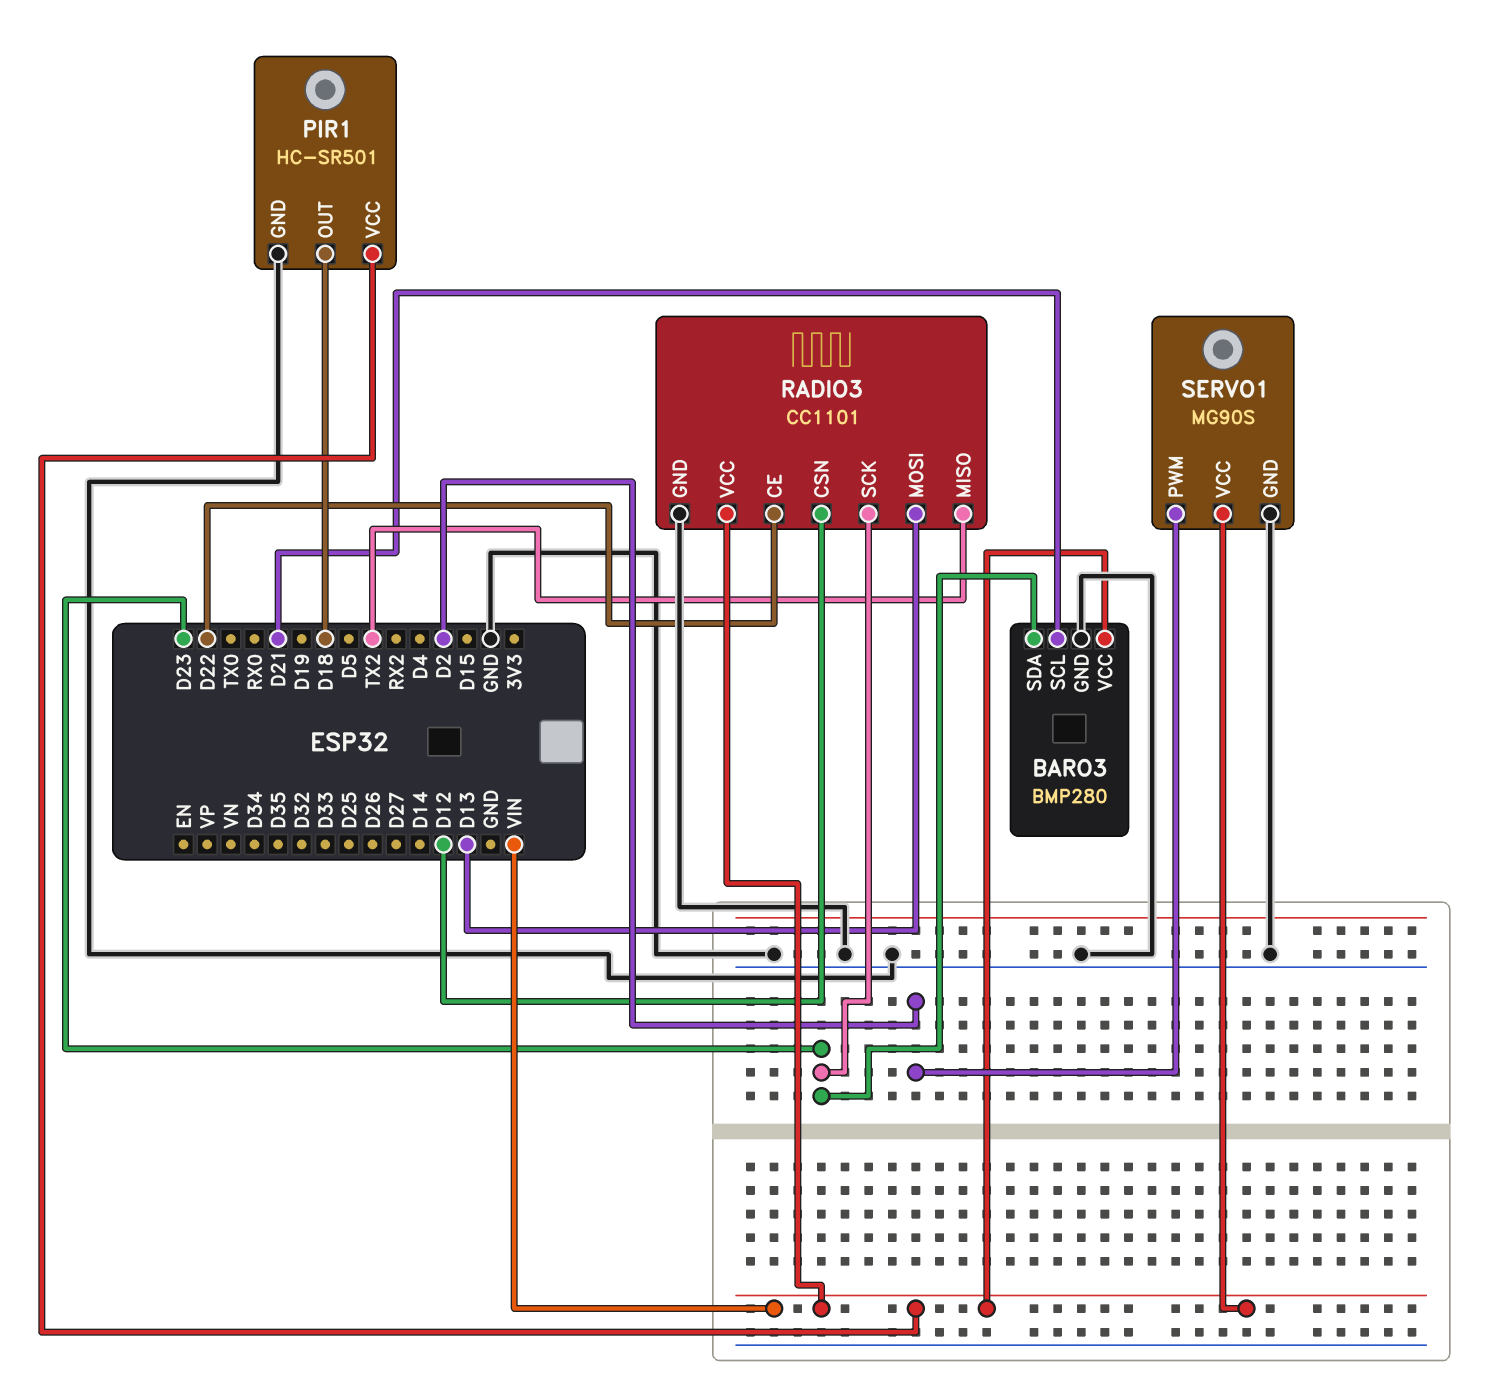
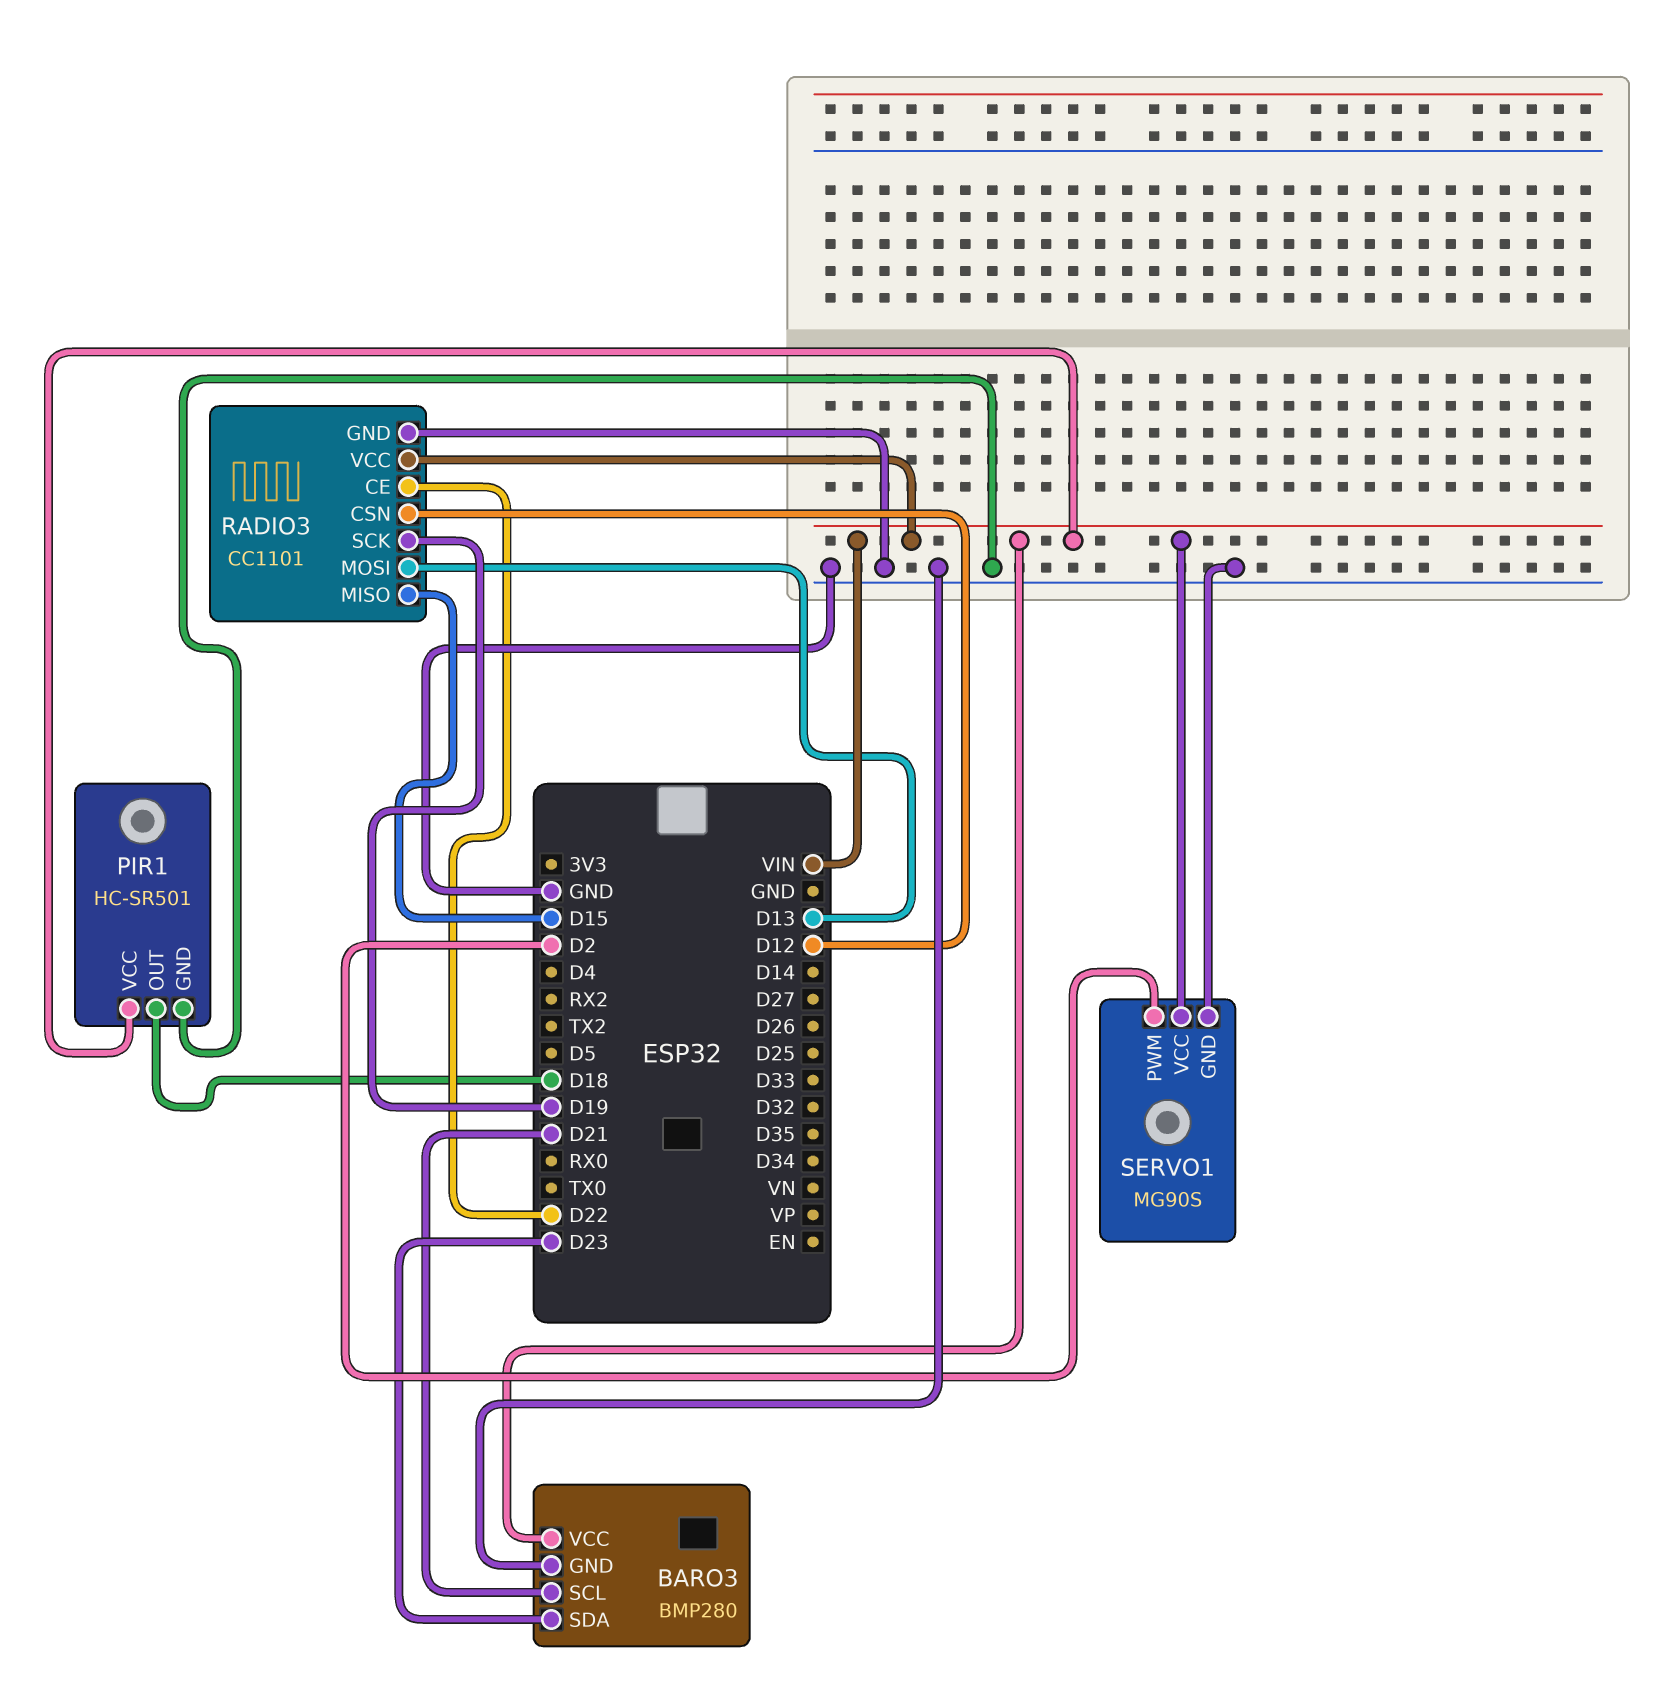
RADIO3 pin MISO: TX2 -> D15
RADIO3 pin SCK: D23 -> D19

